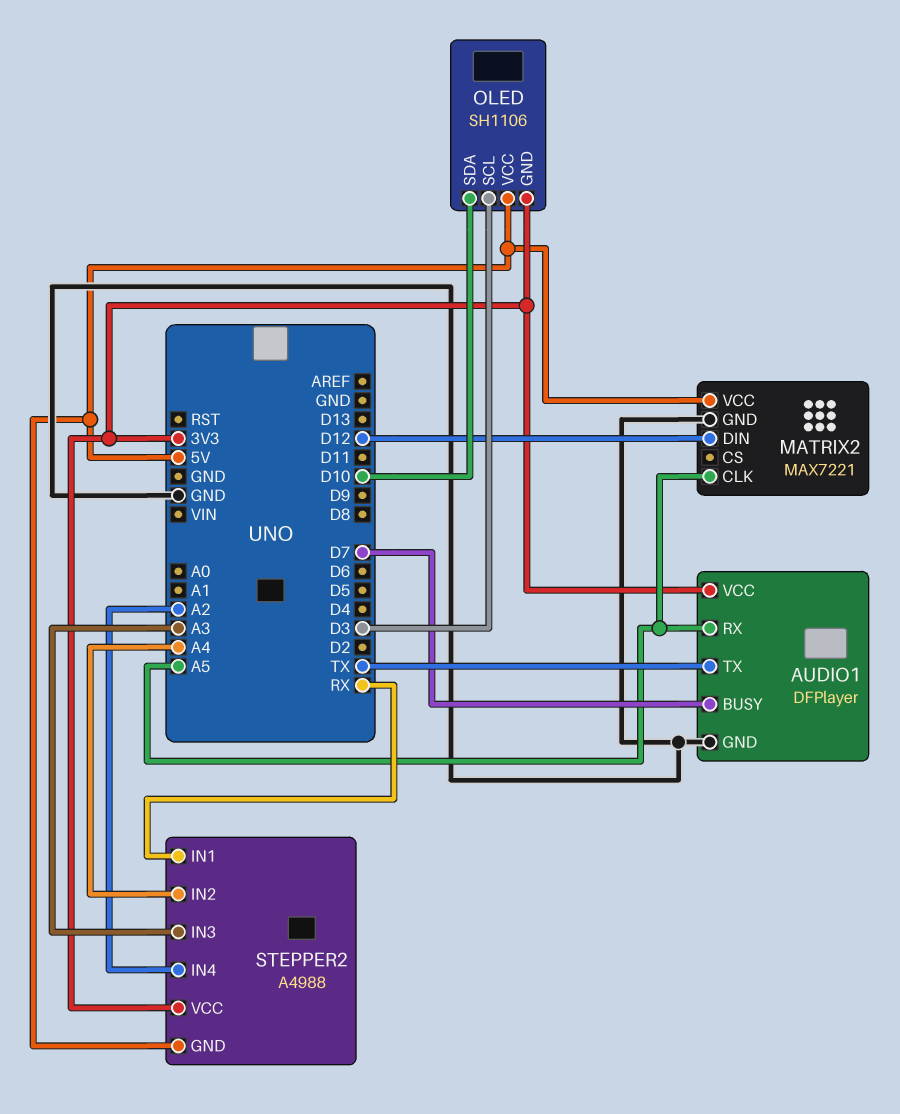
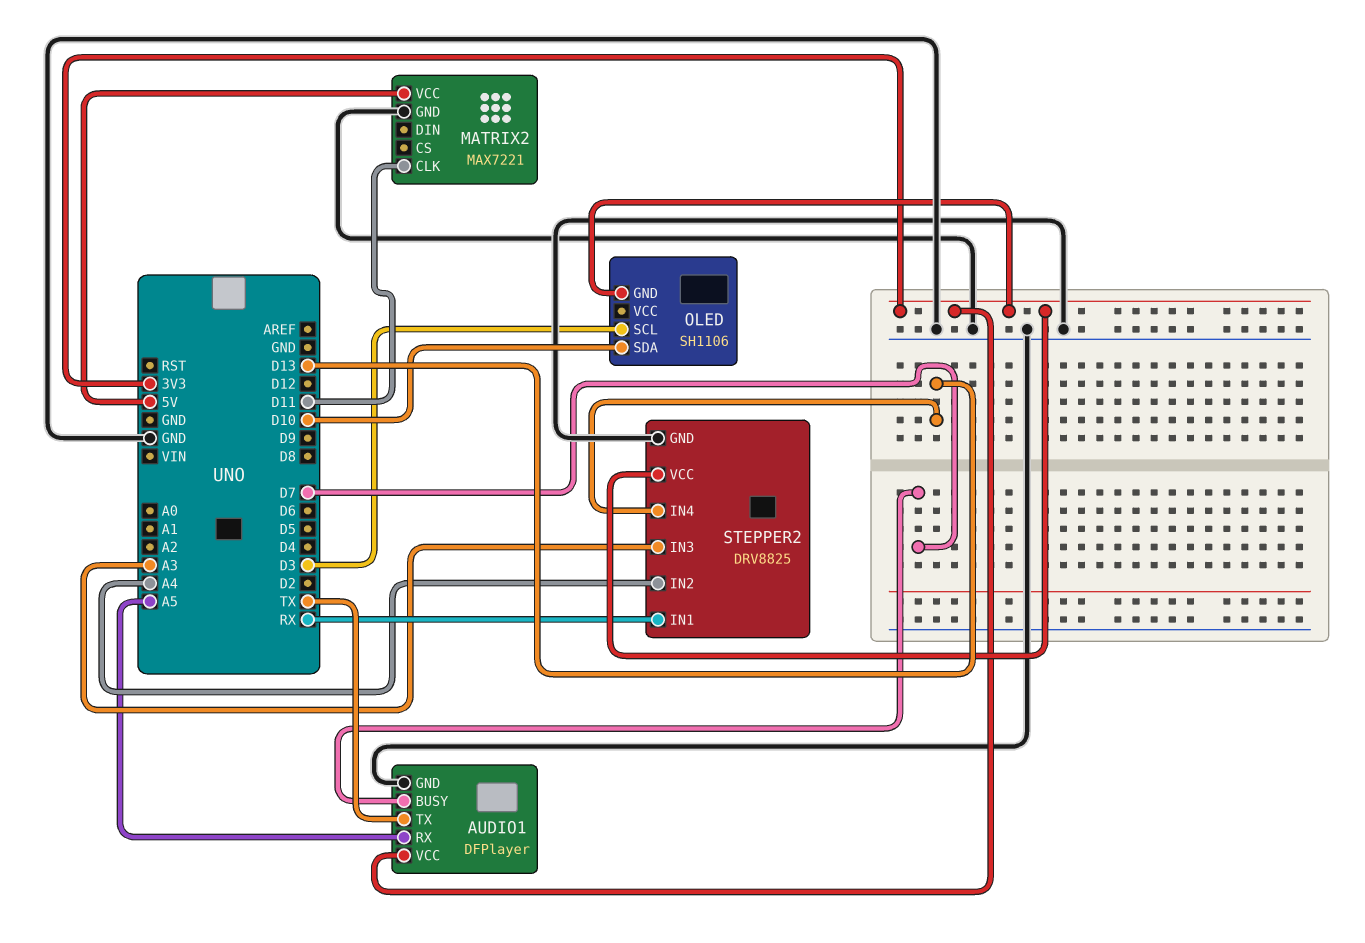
MATRIX2 pin CLK: A5 -> D11
MATRIX2 pin DIN: D12 -> none
OLED pin VCC: 5V -> none
STEPPER2: A4988 -> DRV8825
STEPPER2 pin GND: 5V -> GND
STEPPER2 pin IN4: A2 -> D13

